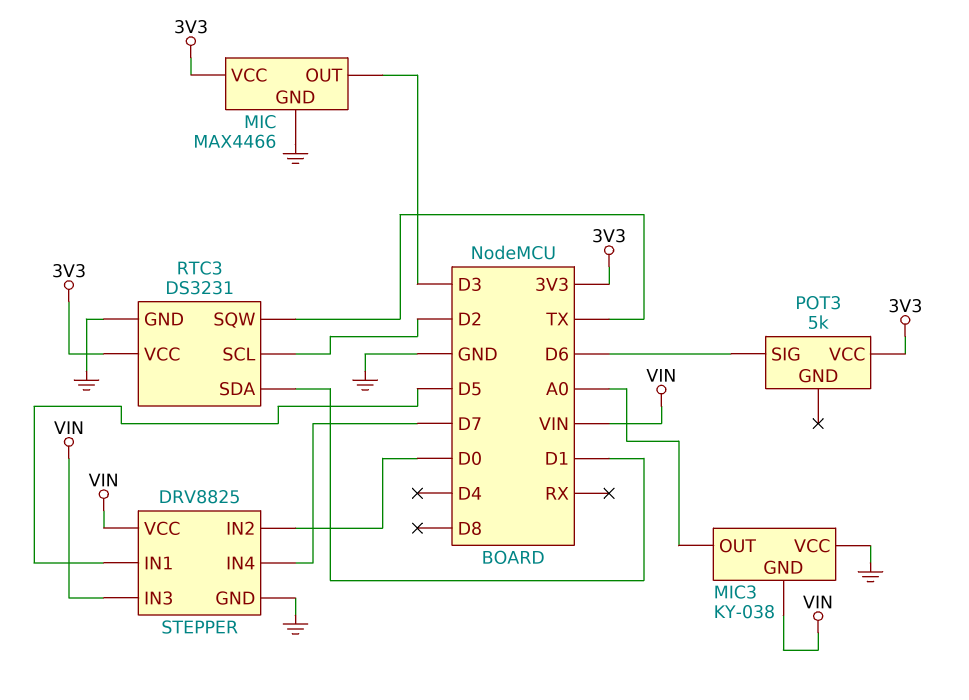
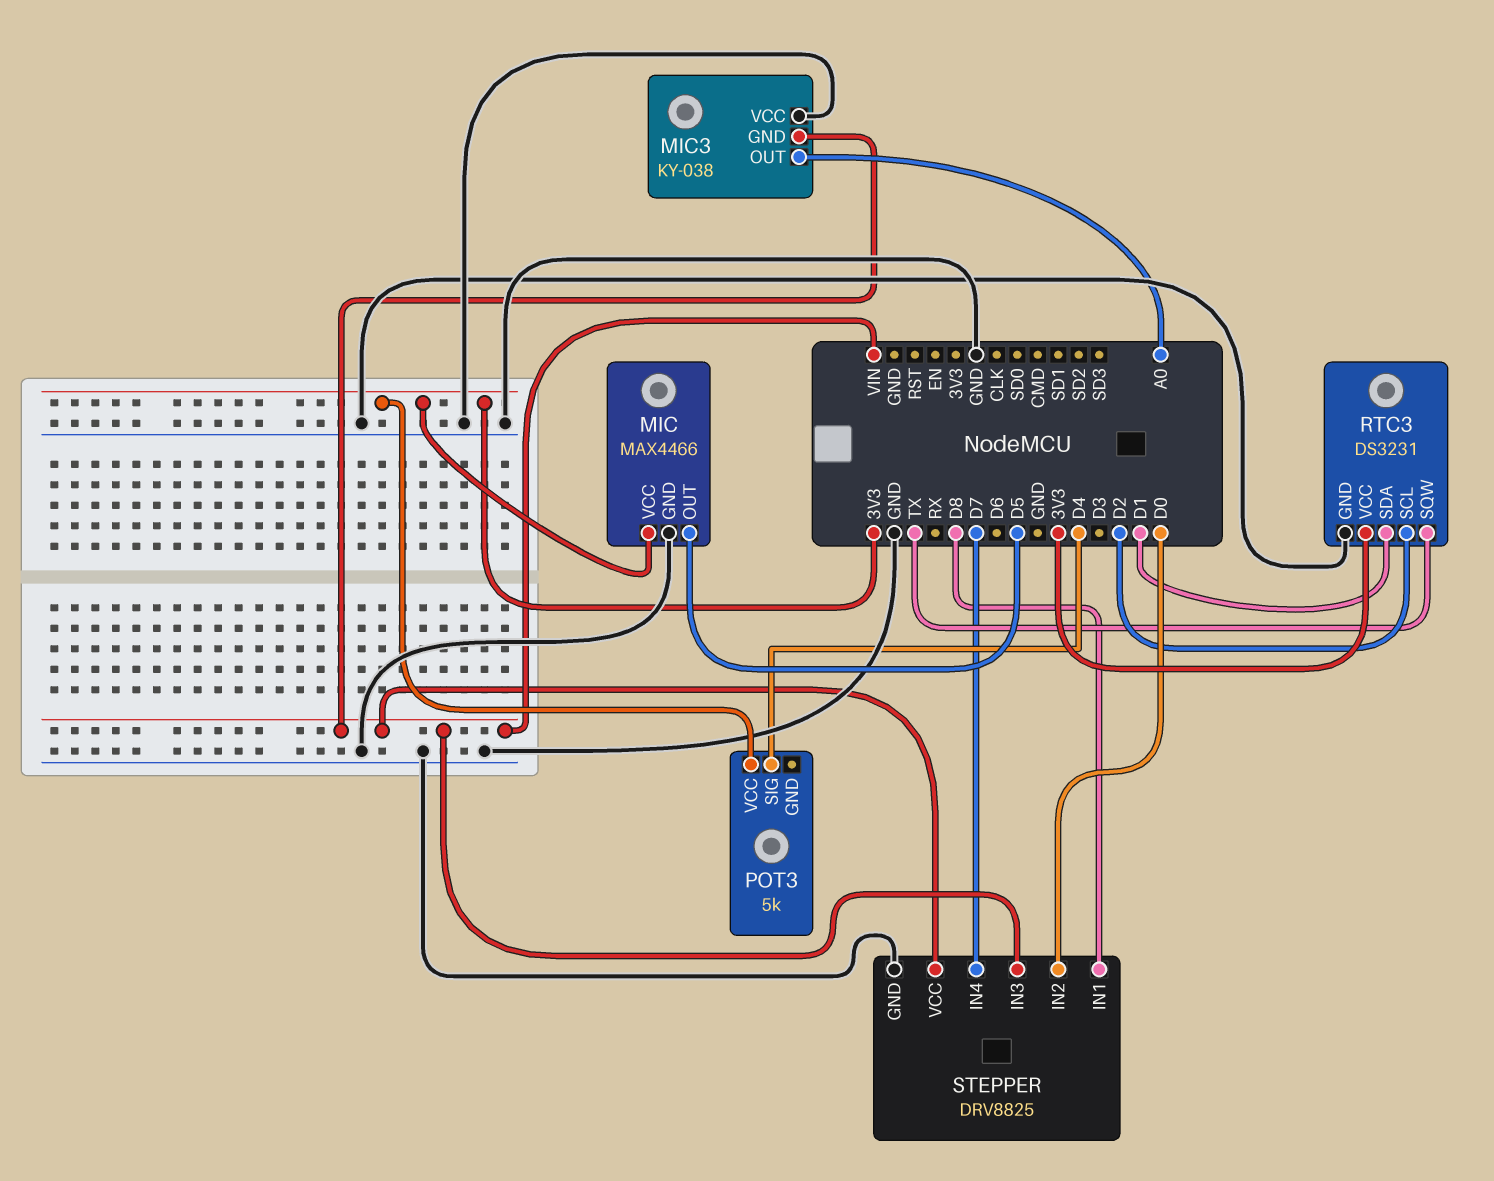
MIC pin OUT: D3 -> D5
POT3 pin SIG: D6 -> D4
STEPPER pin IN1: D5 -> D8

